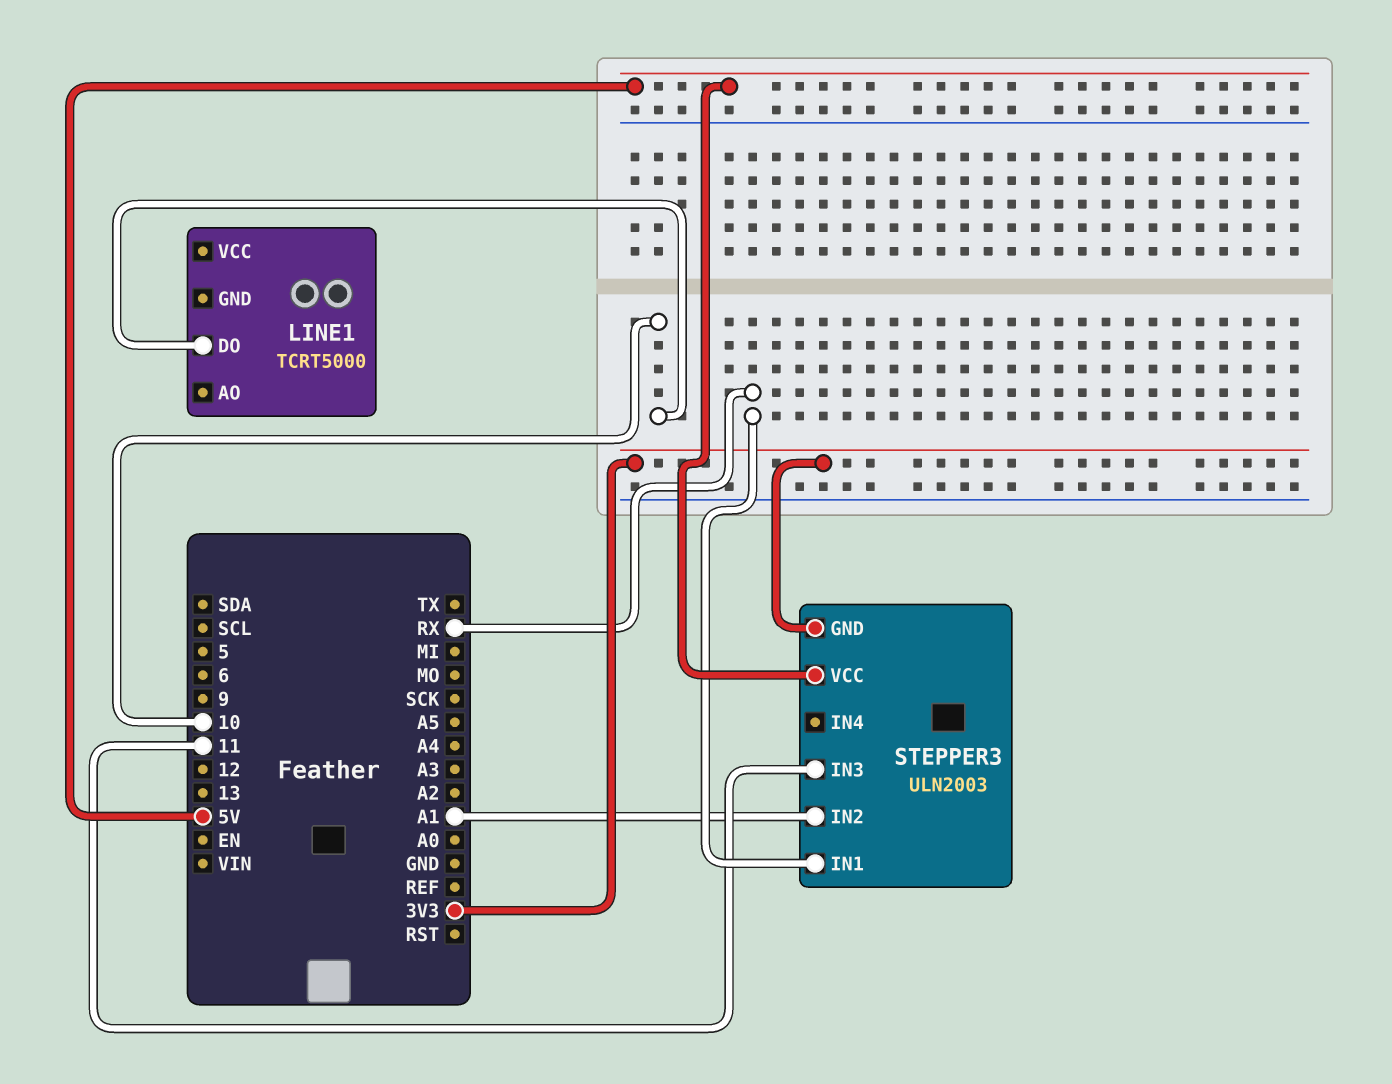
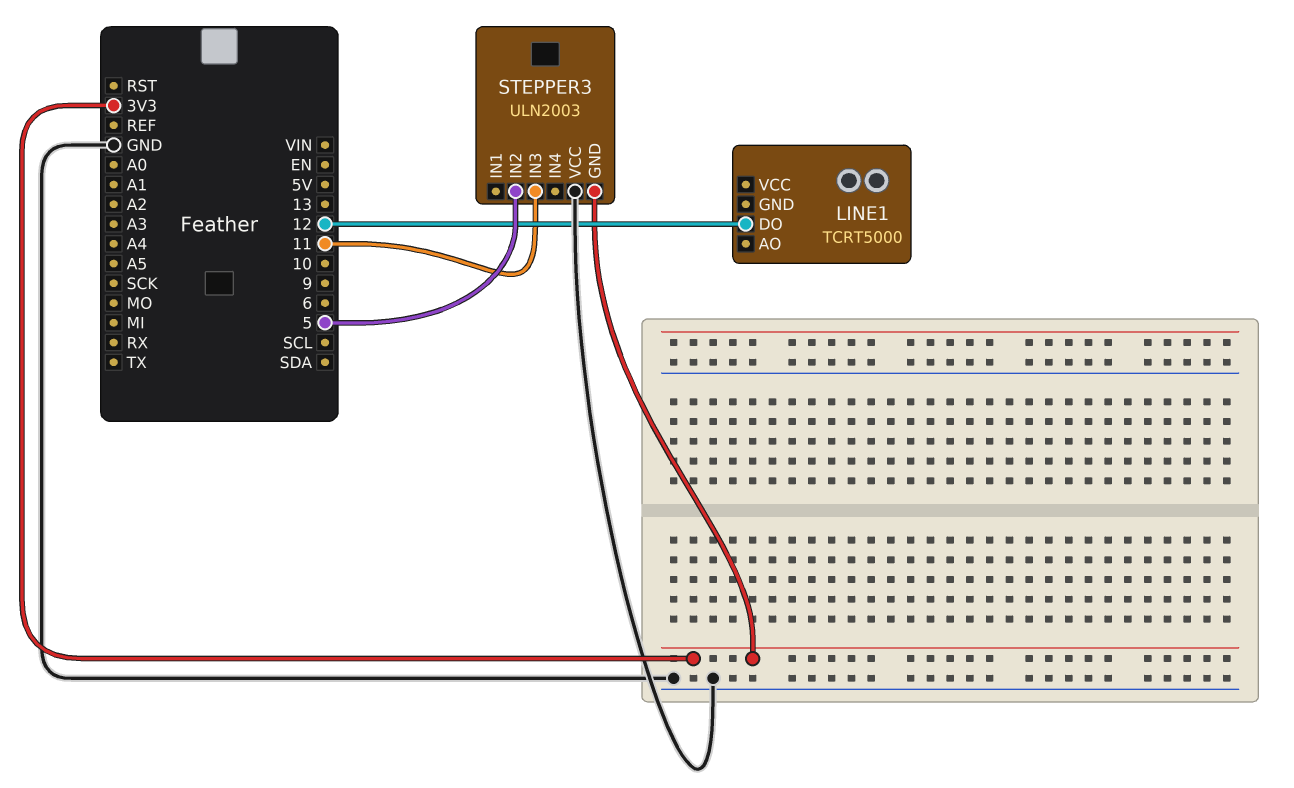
LINE1 pin DO: 10 -> 12
STEPPER3 pin IN1: RX -> none
STEPPER3 pin IN2: A1 -> 5
STEPPER3 pin VCC: 5V -> GND

